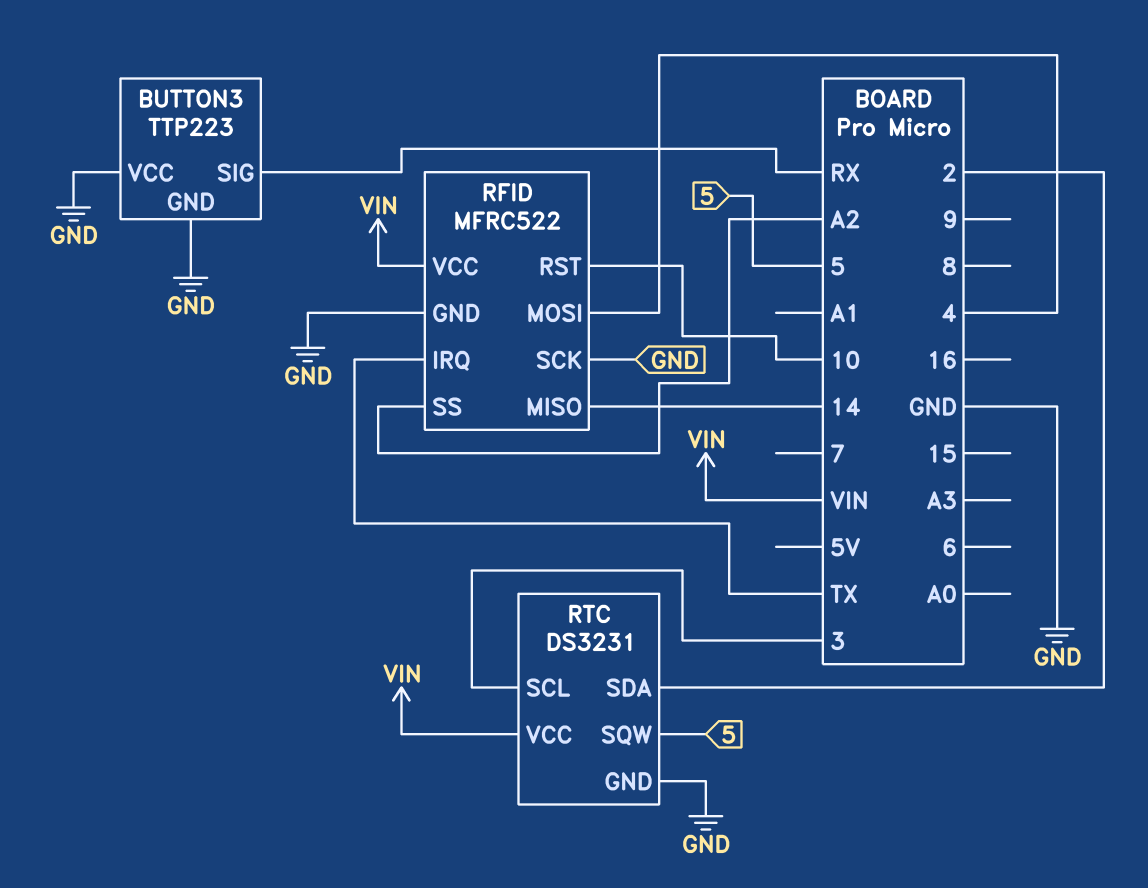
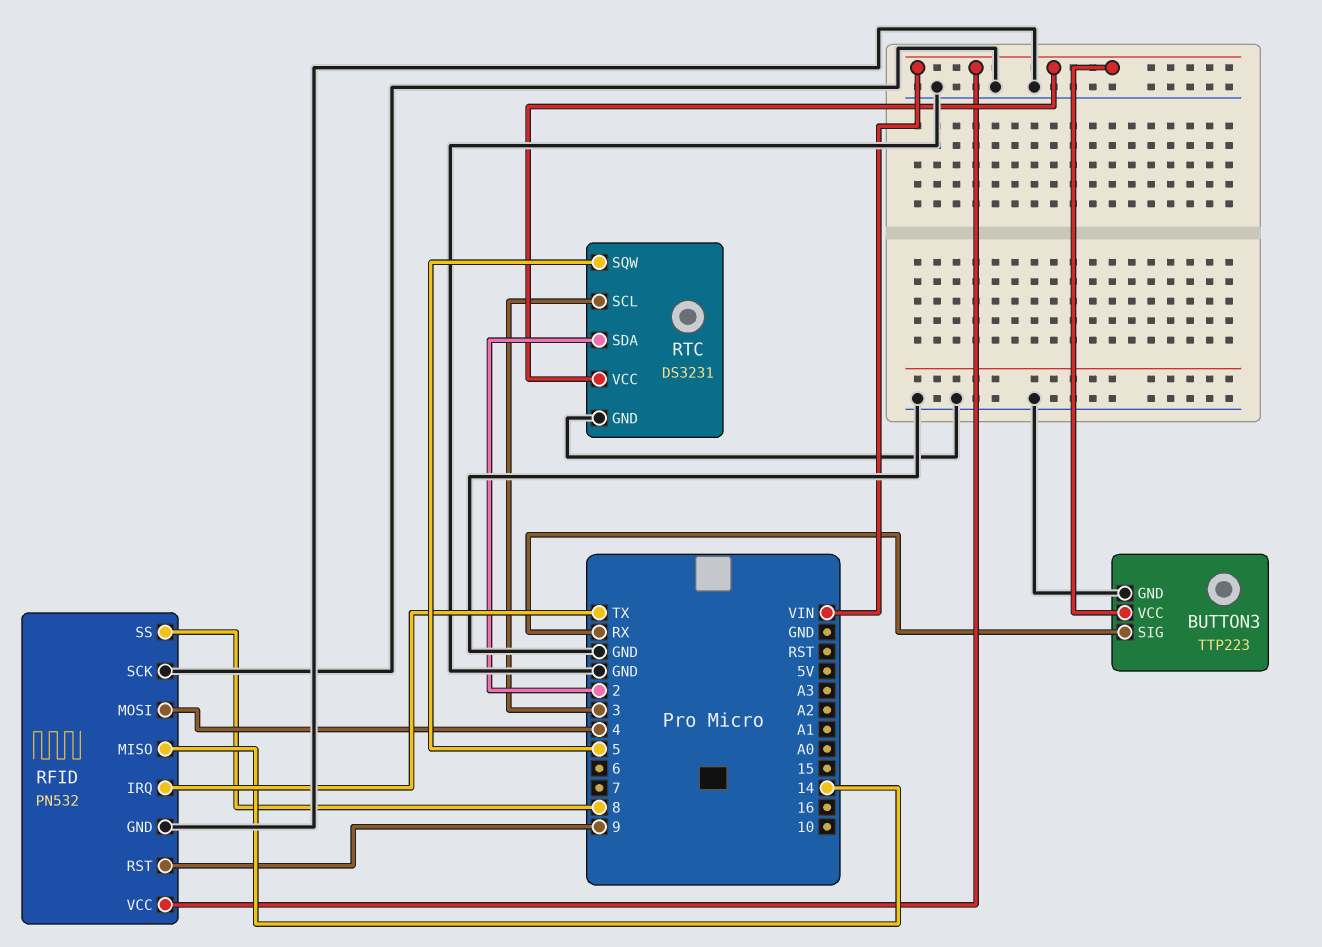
BUTTON3 pin VCC: GND -> VIN
RFID: MFRC522 -> PN532
RFID pin RST: 10 -> 9
RFID pin SS: A2 -> 8

